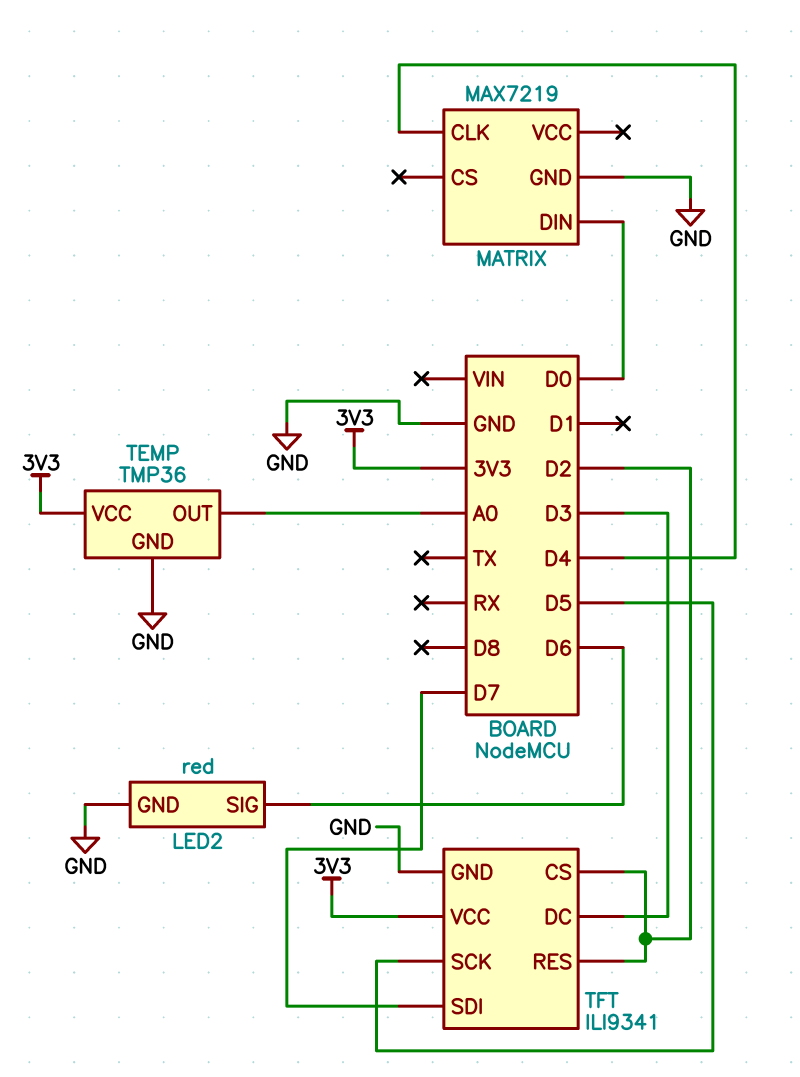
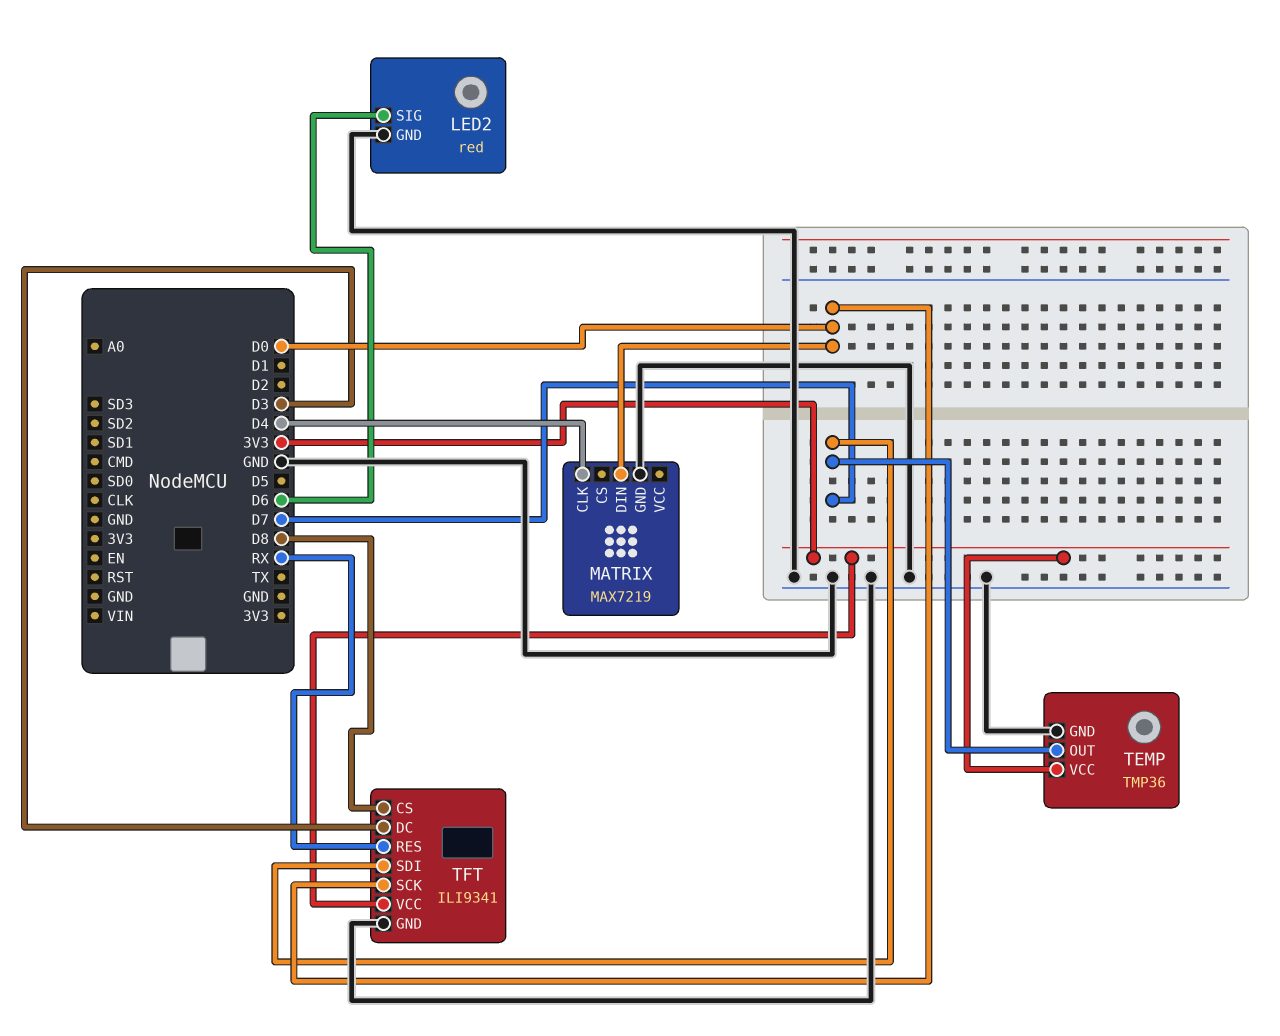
TEMP pin OUT: A0 -> D7
TFT pin CS: D2 -> D8
TFT pin RES: D2 -> RX
TFT pin SCK: D5 -> D0

